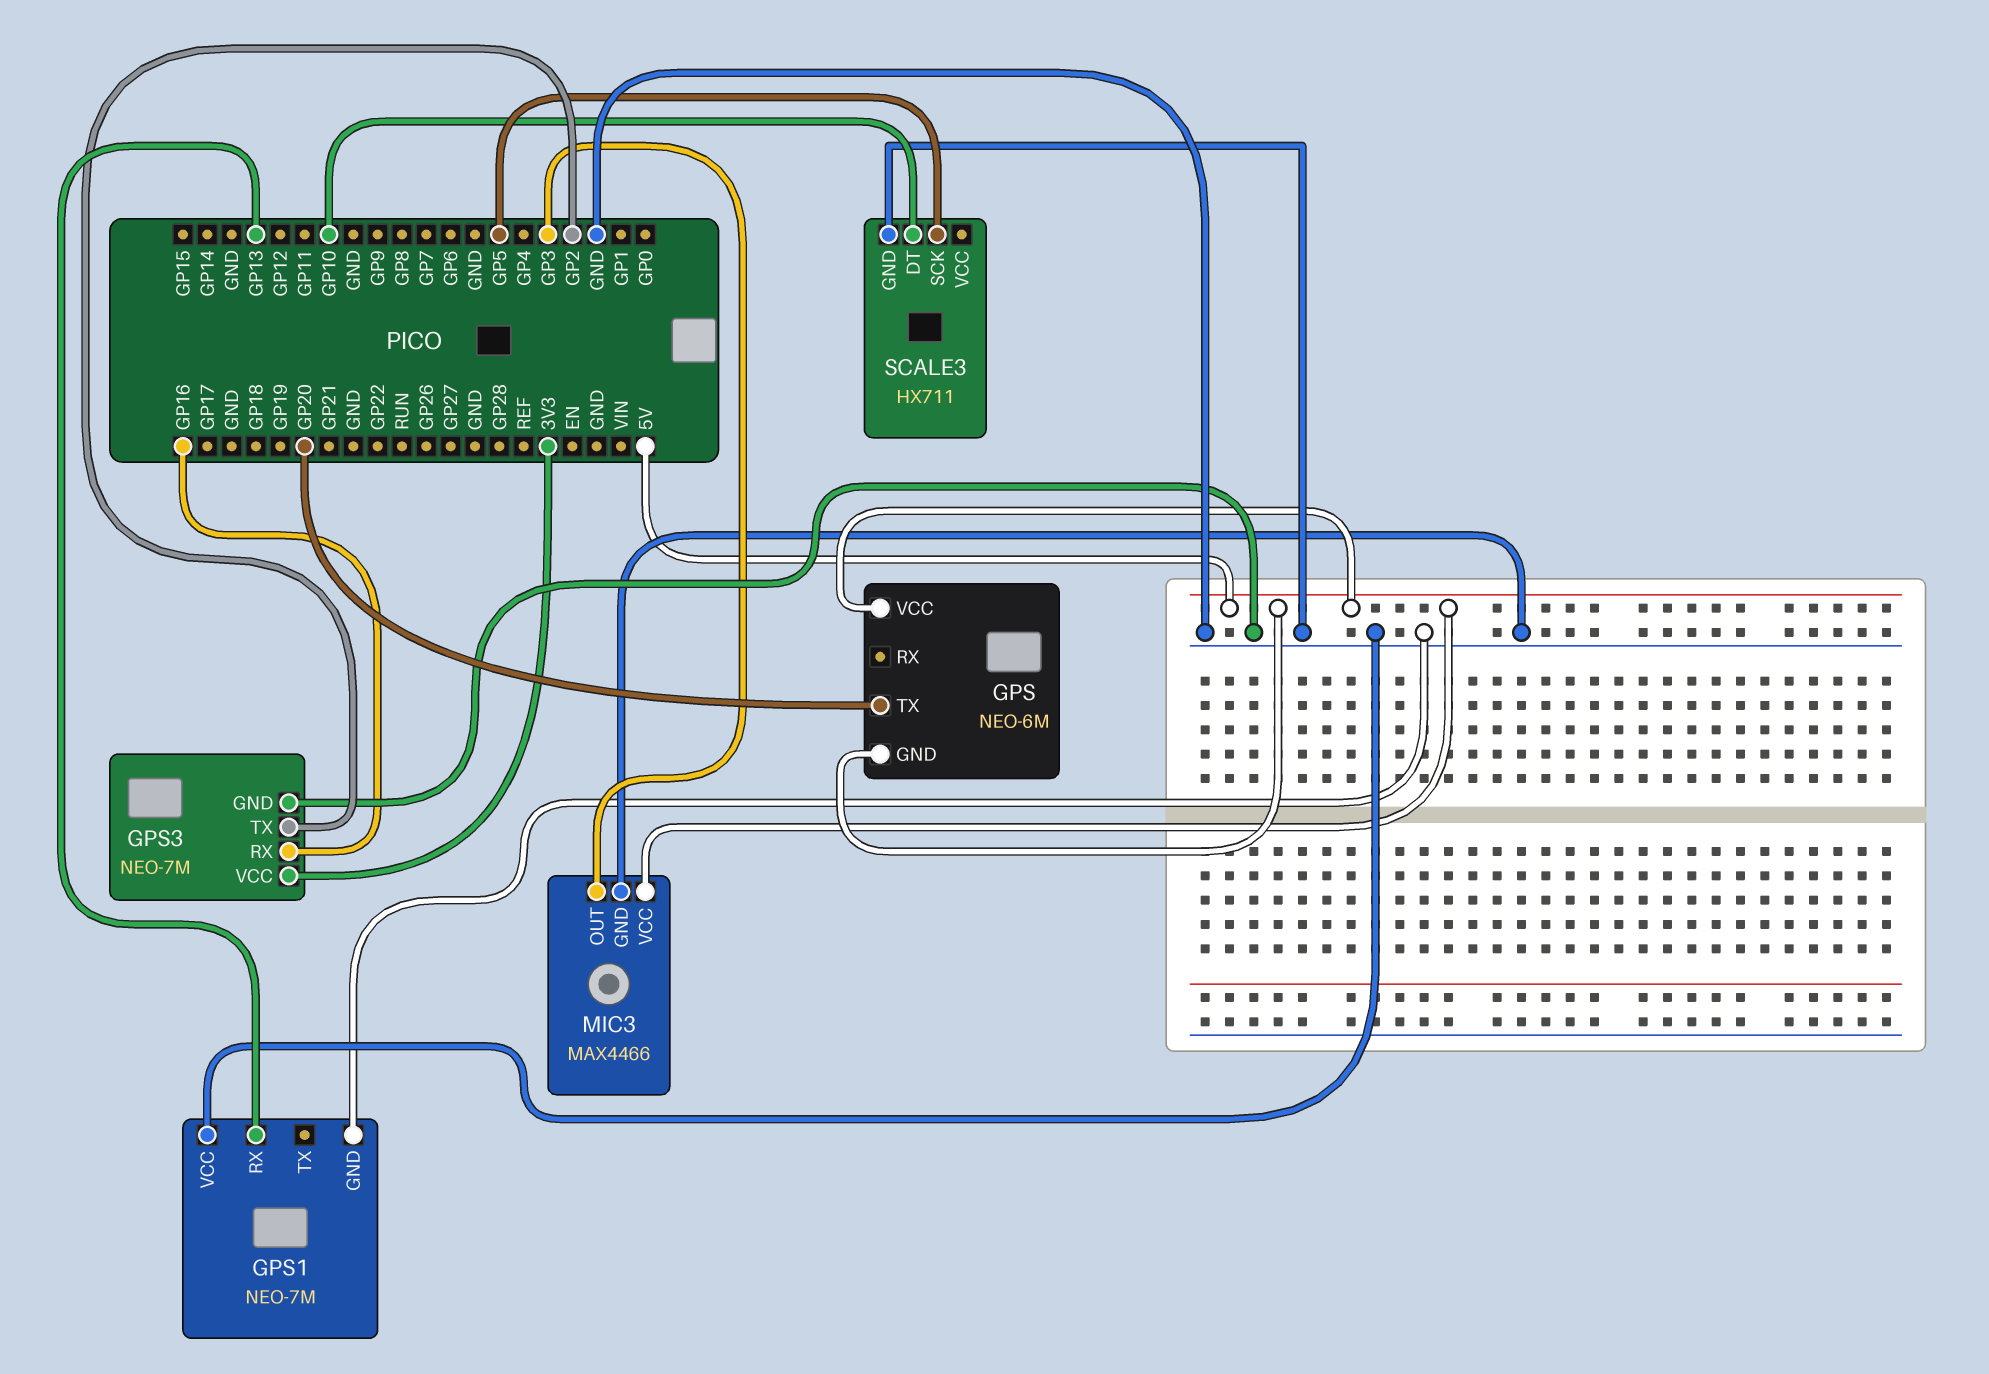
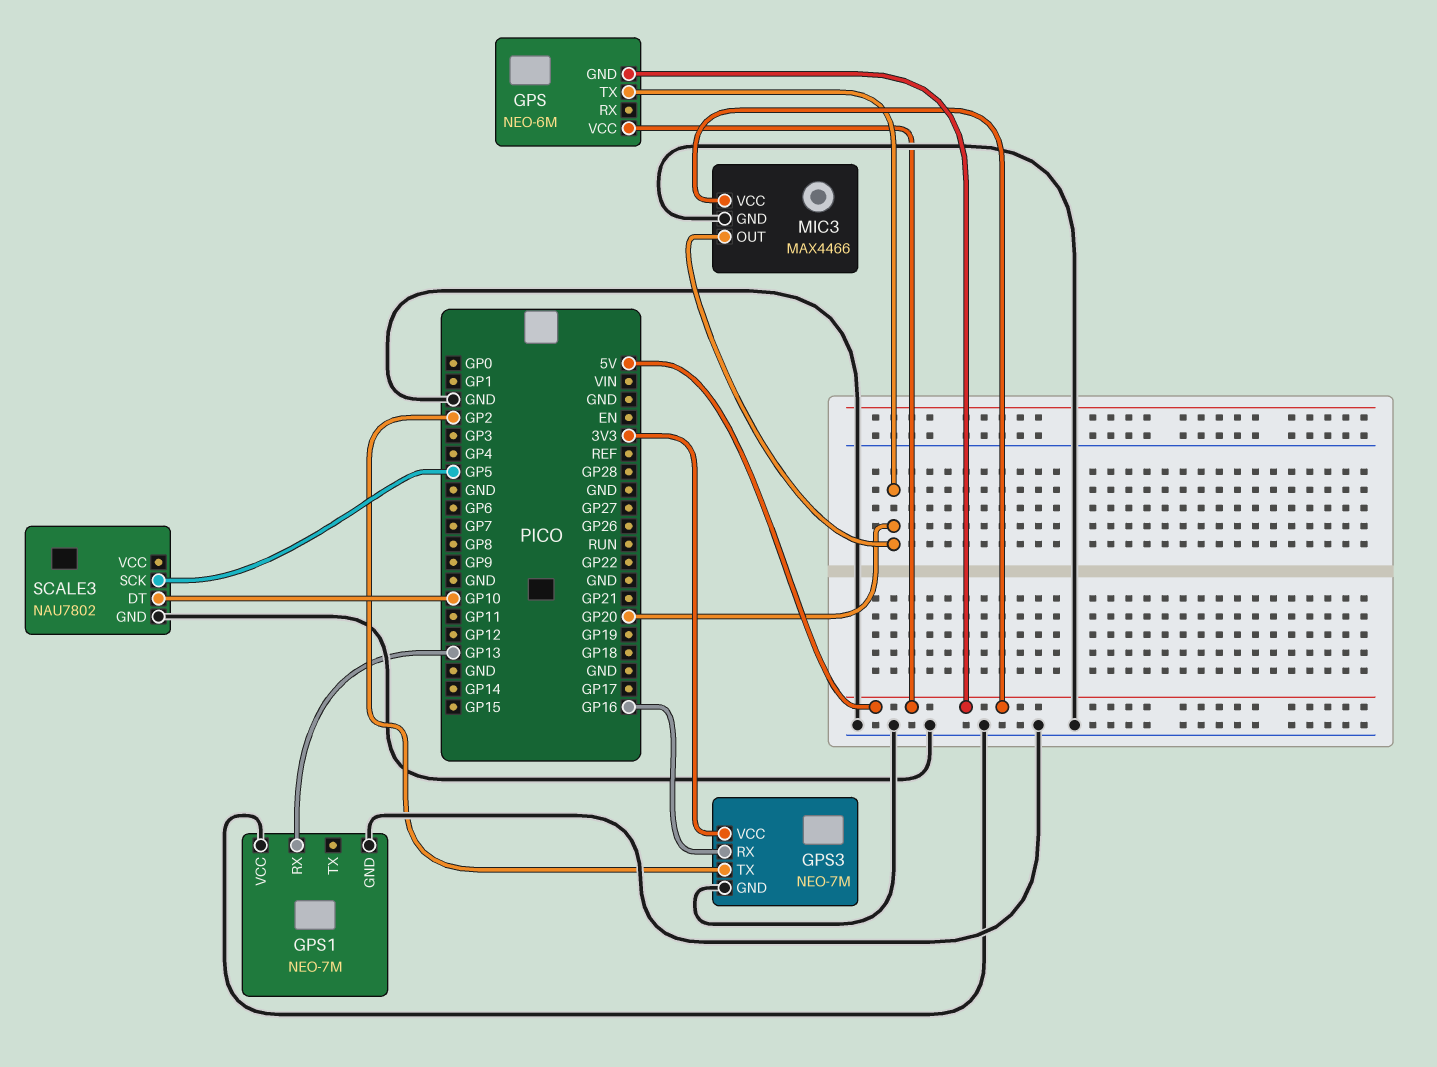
MIC3 pin OUT: GP3 -> GP20
SCALE3: HX711 -> NAU7802

